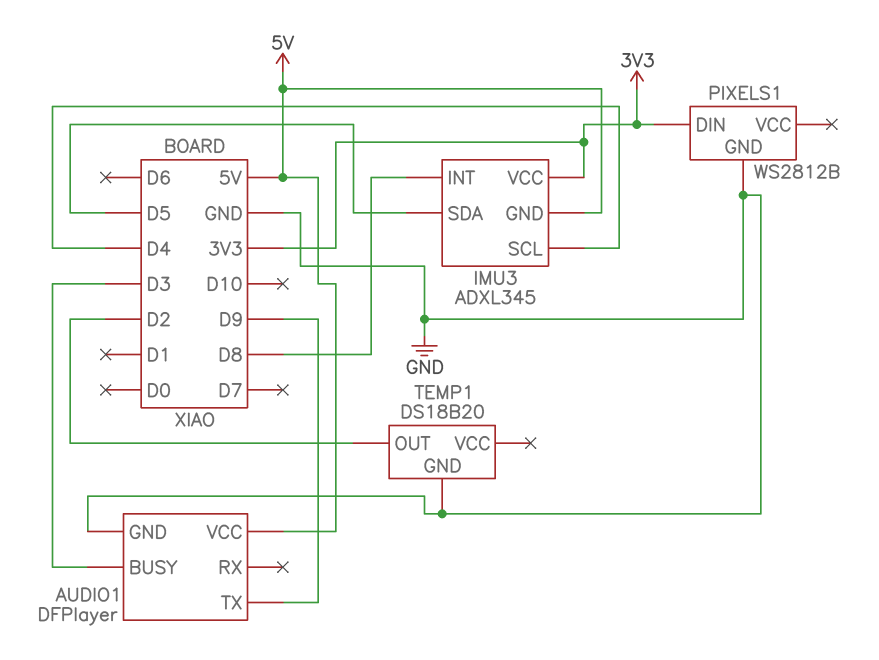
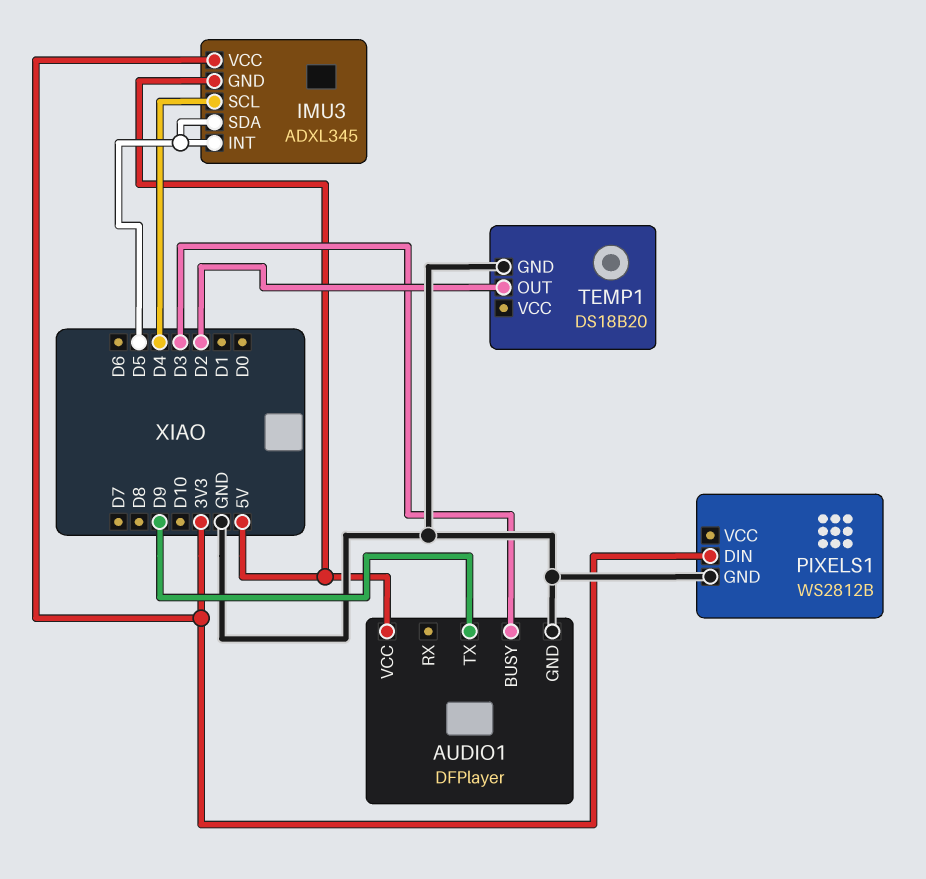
IMU3 pin INT: D8 -> D5

